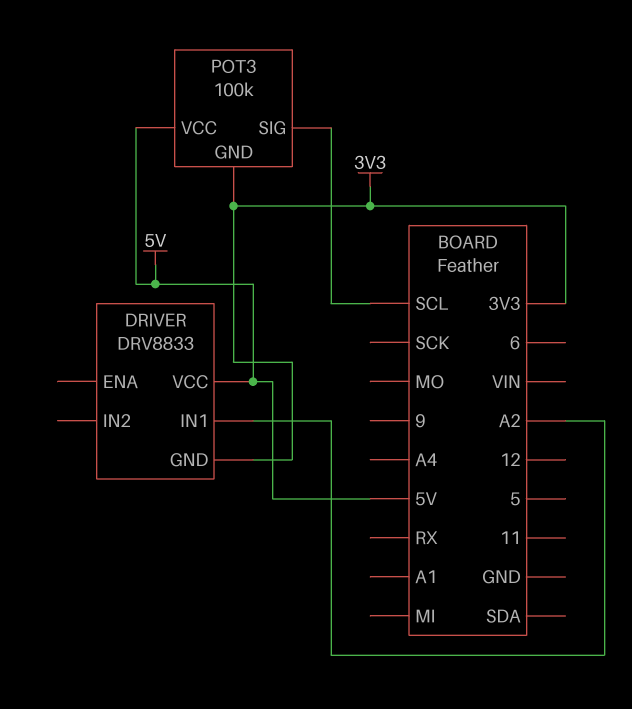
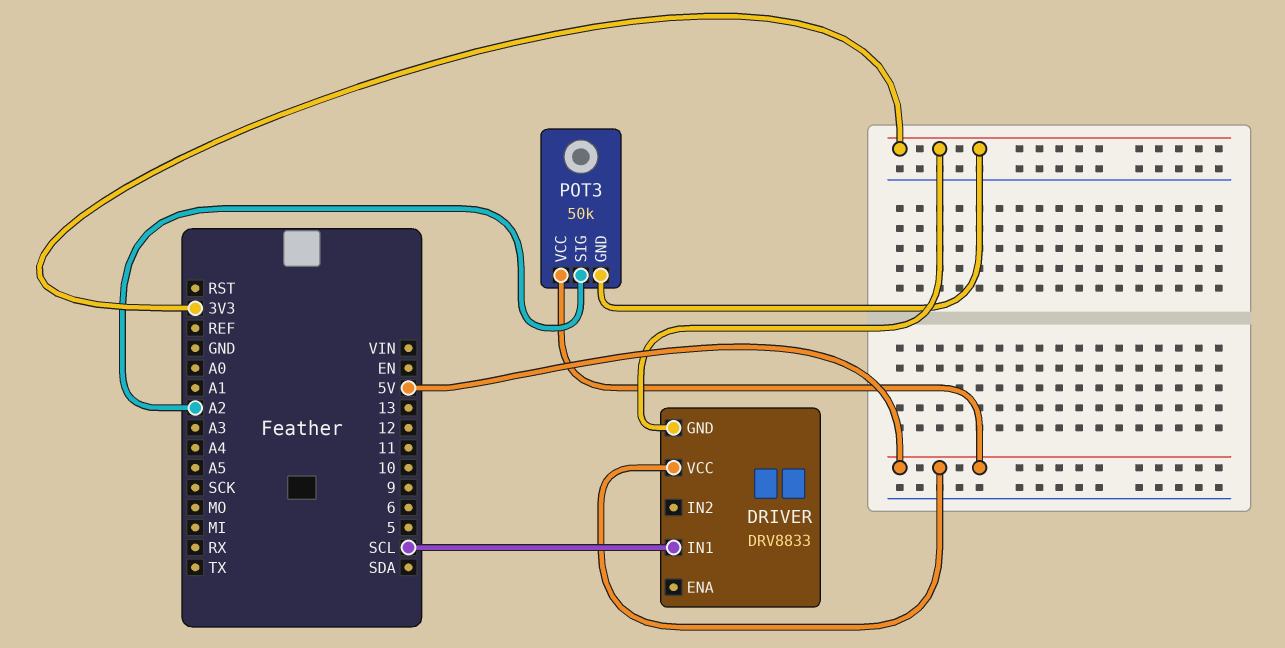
DRIVER pin IN1: A2 -> SCL
POT3: 100k -> 50k
POT3 pin SIG: SCL -> A2

